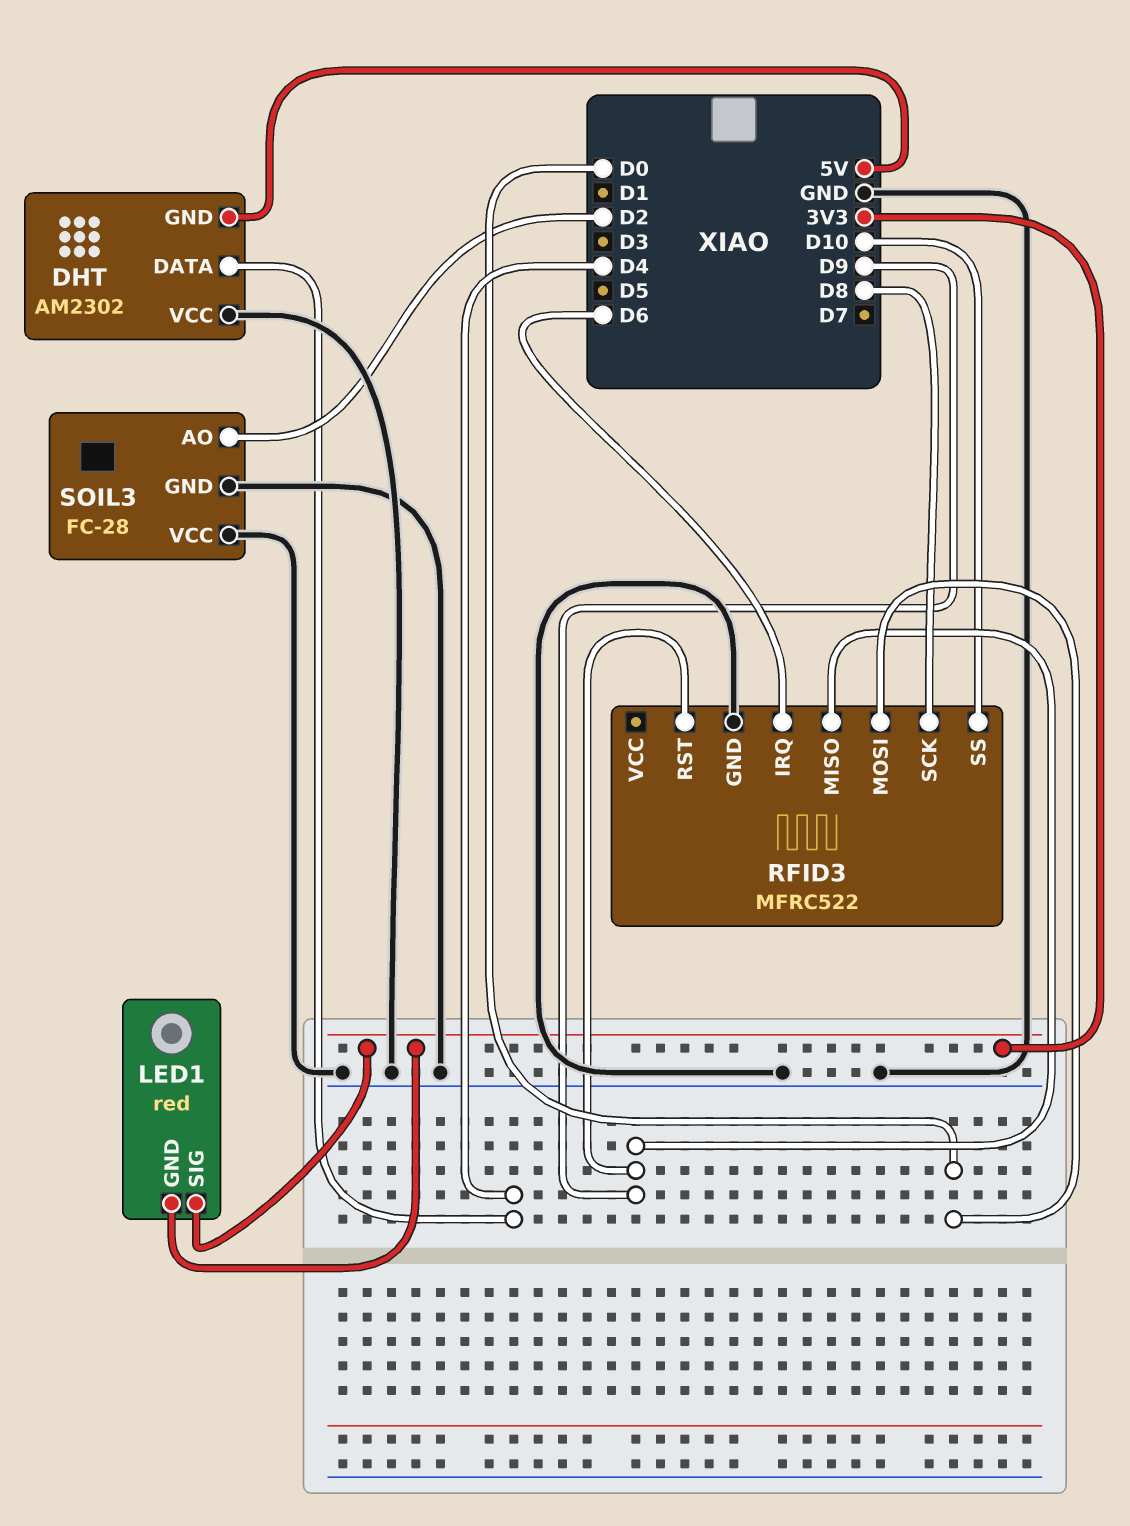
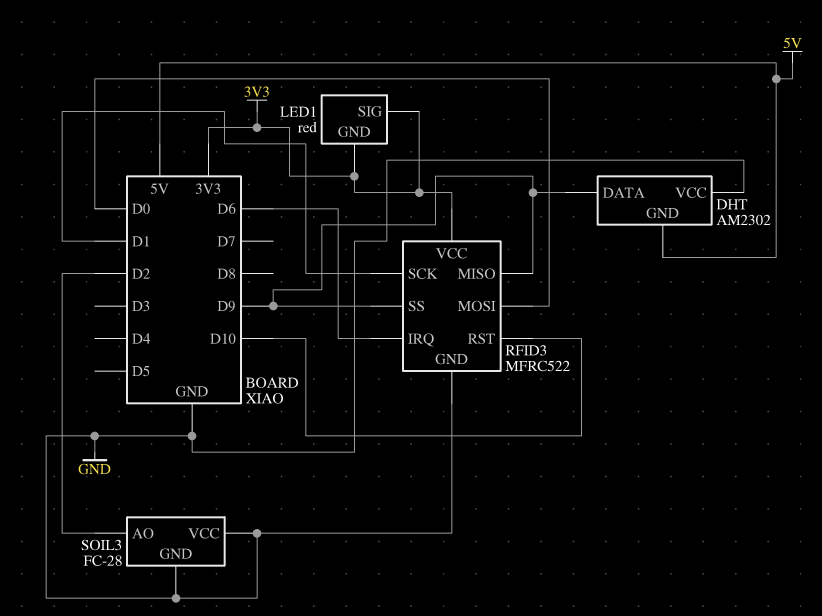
DHT pin DATA: D4 -> D9
RFID3 pin RST: D9 -> D10
RFID3 pin SCK: D8 -> D1
RFID3 pin SS: D10 -> D9
RFID3 pin VCC: none -> 3V3

